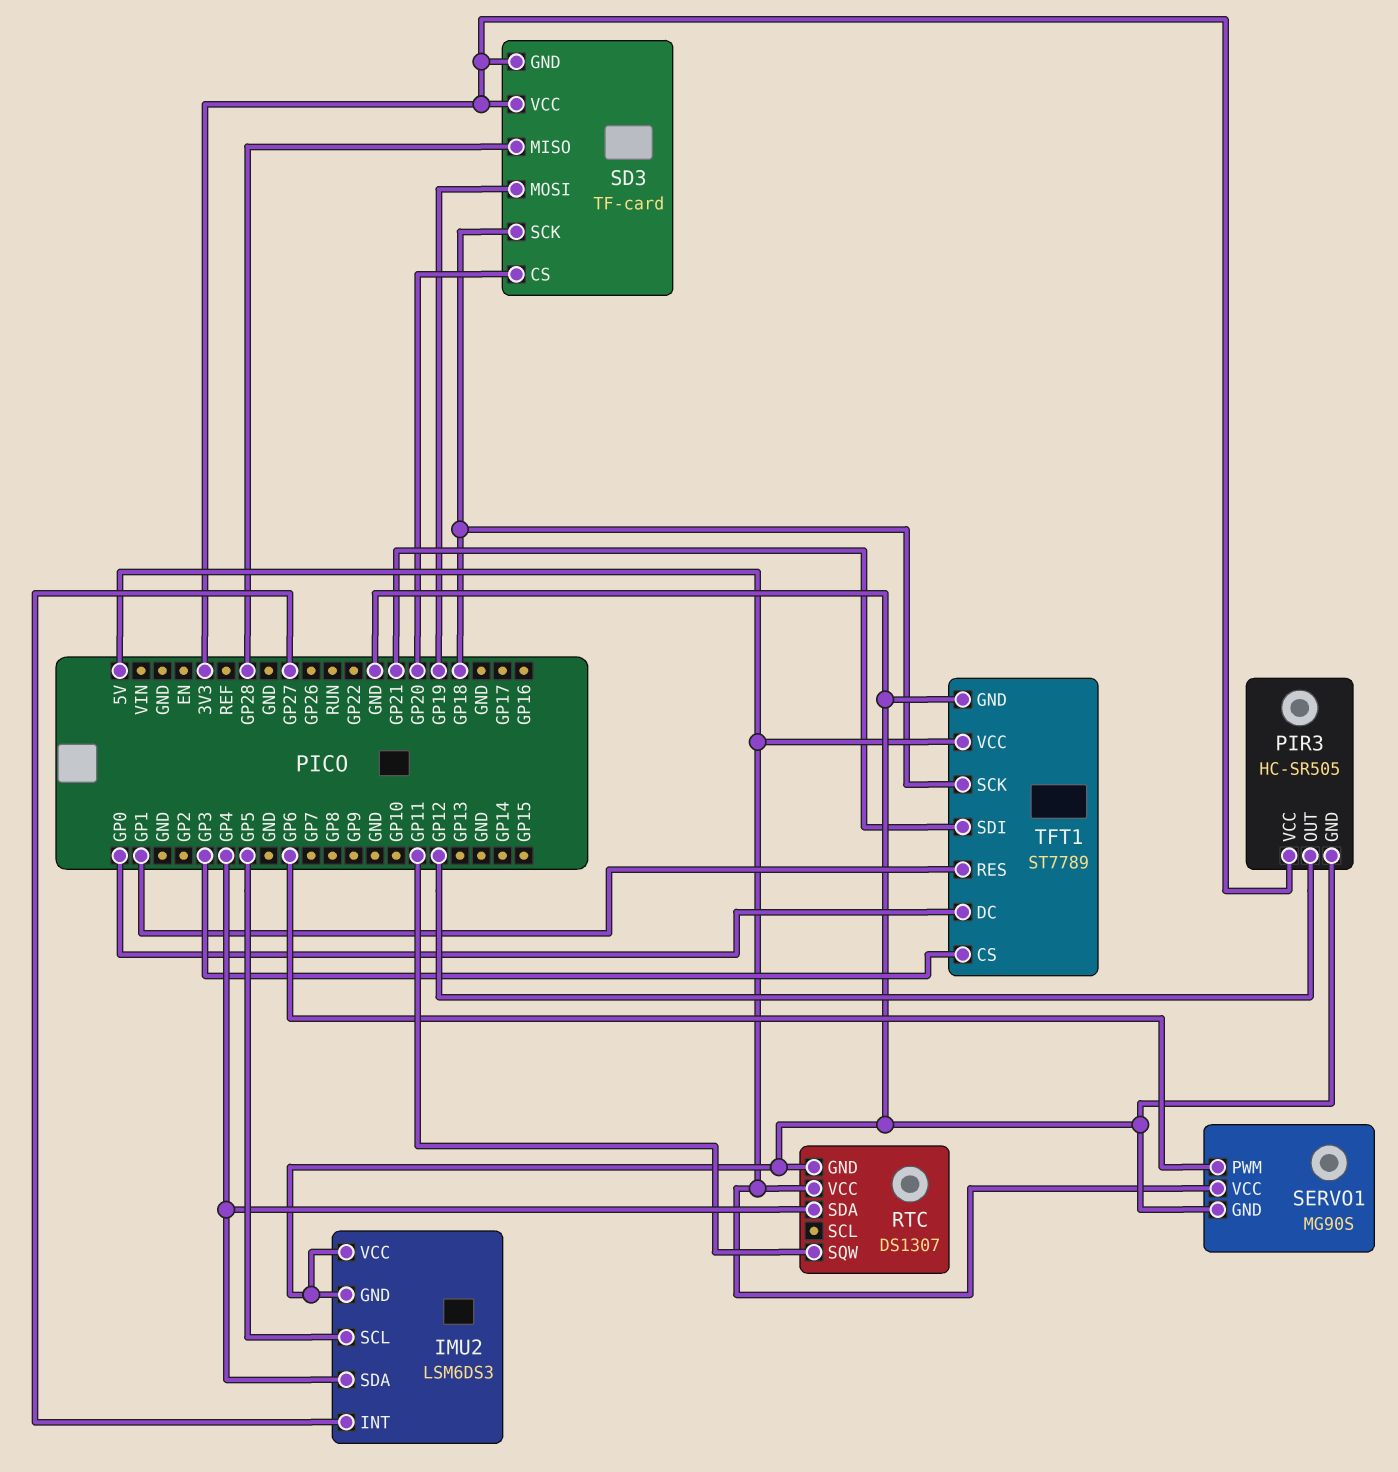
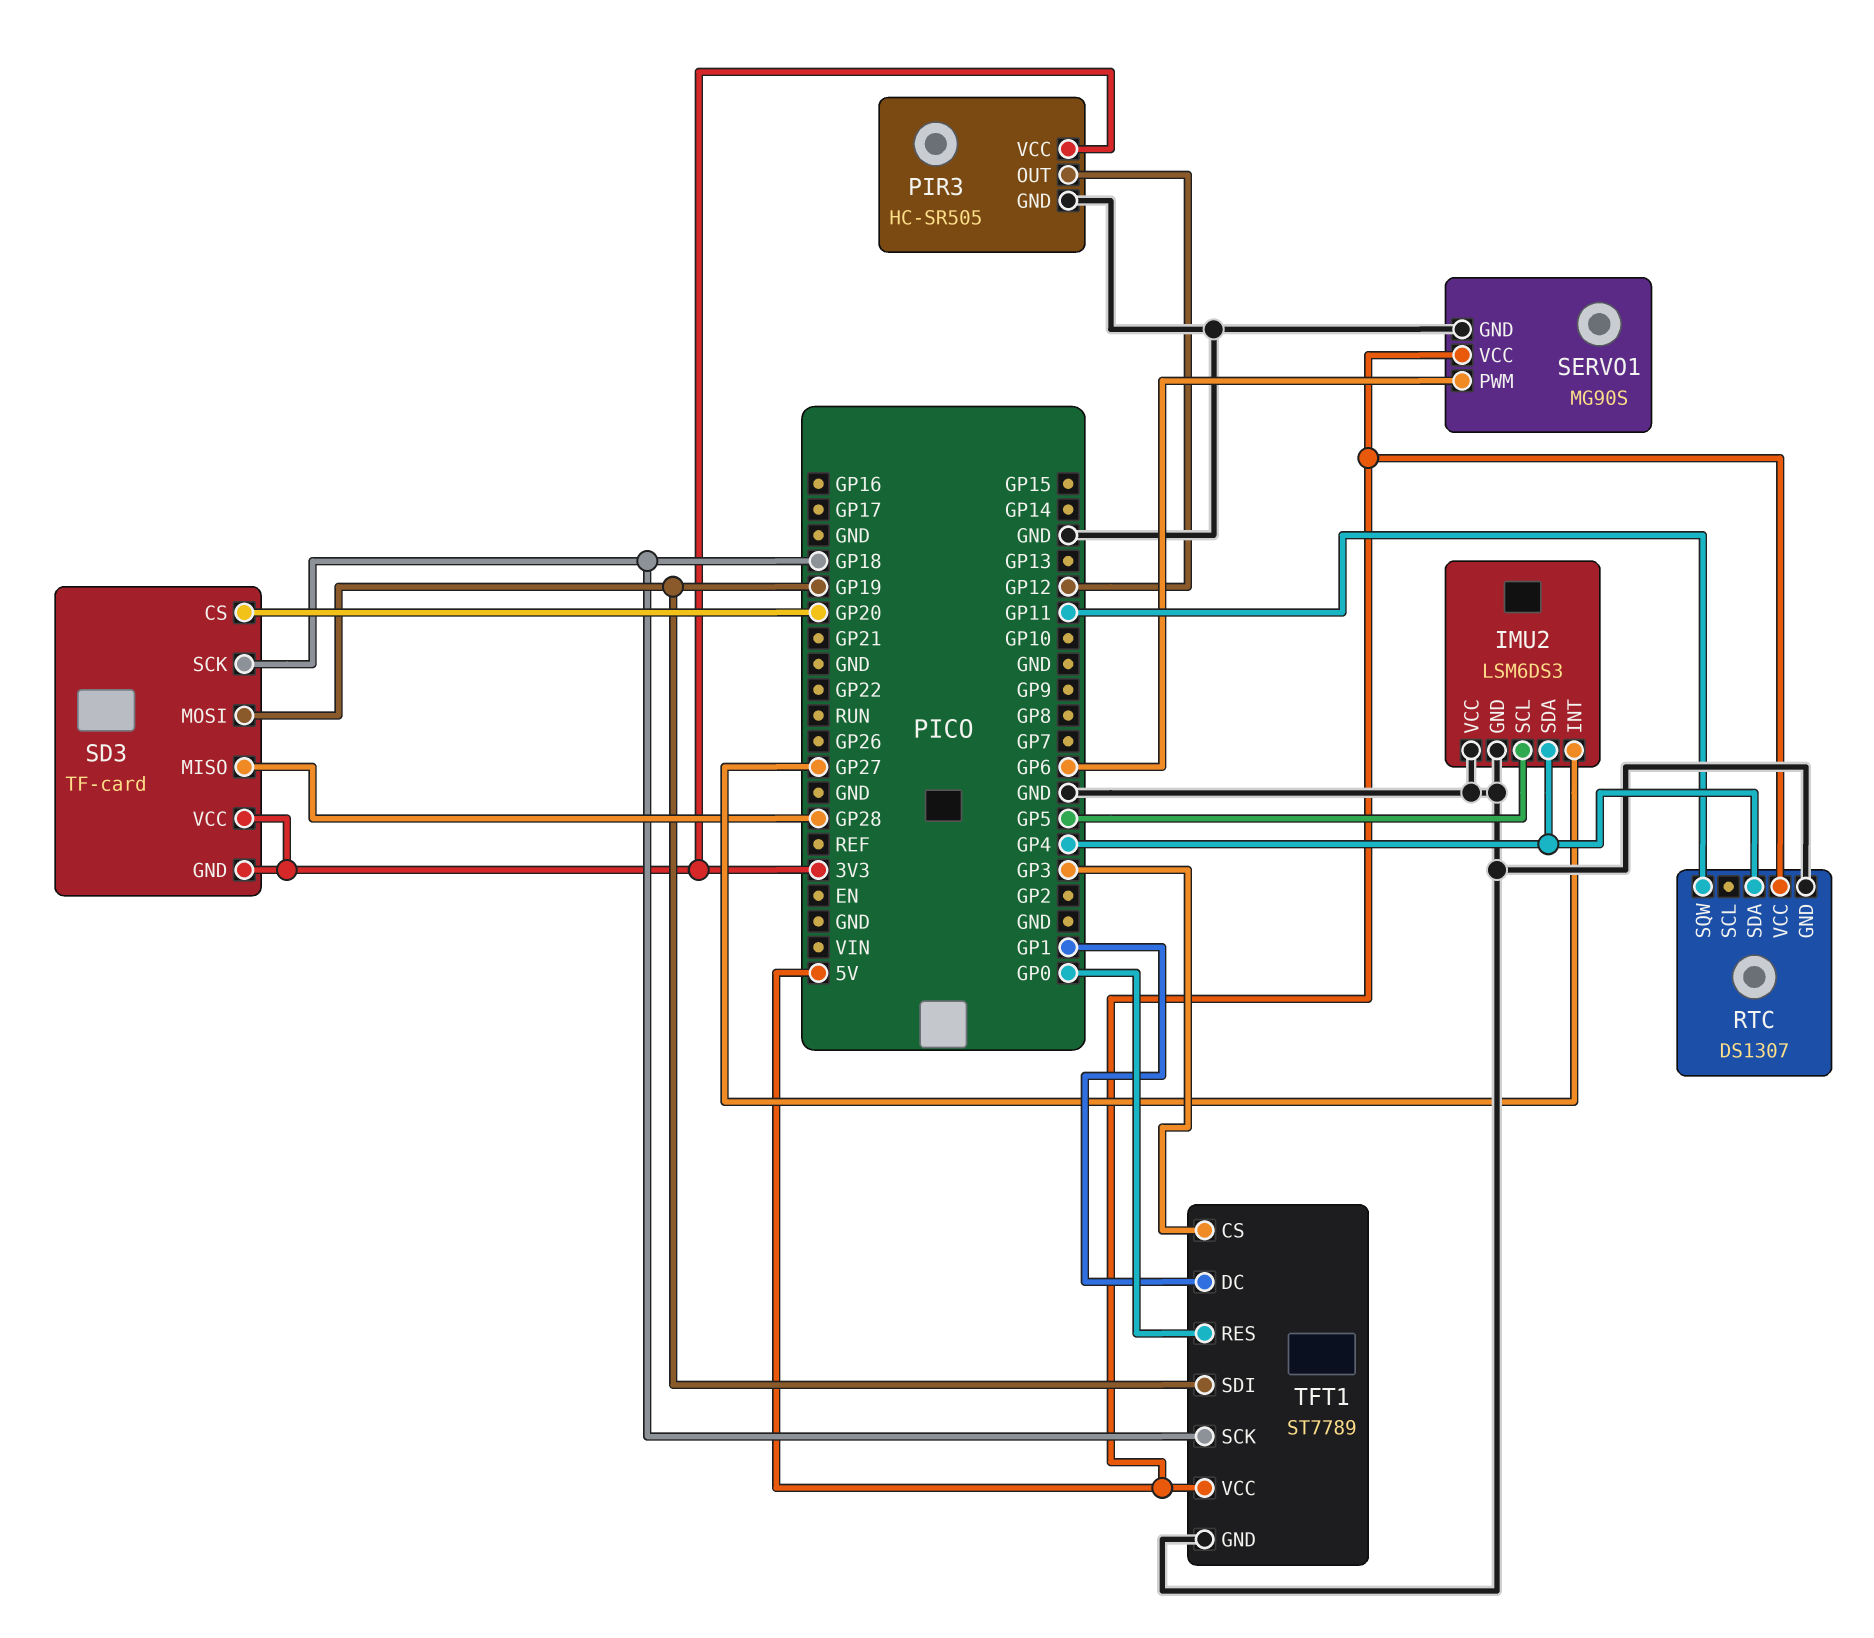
TFT1 pin DC: GP0 -> GP1
TFT1 pin RES: GP1 -> GP0
TFT1 pin SDI: GP21 -> GP19

